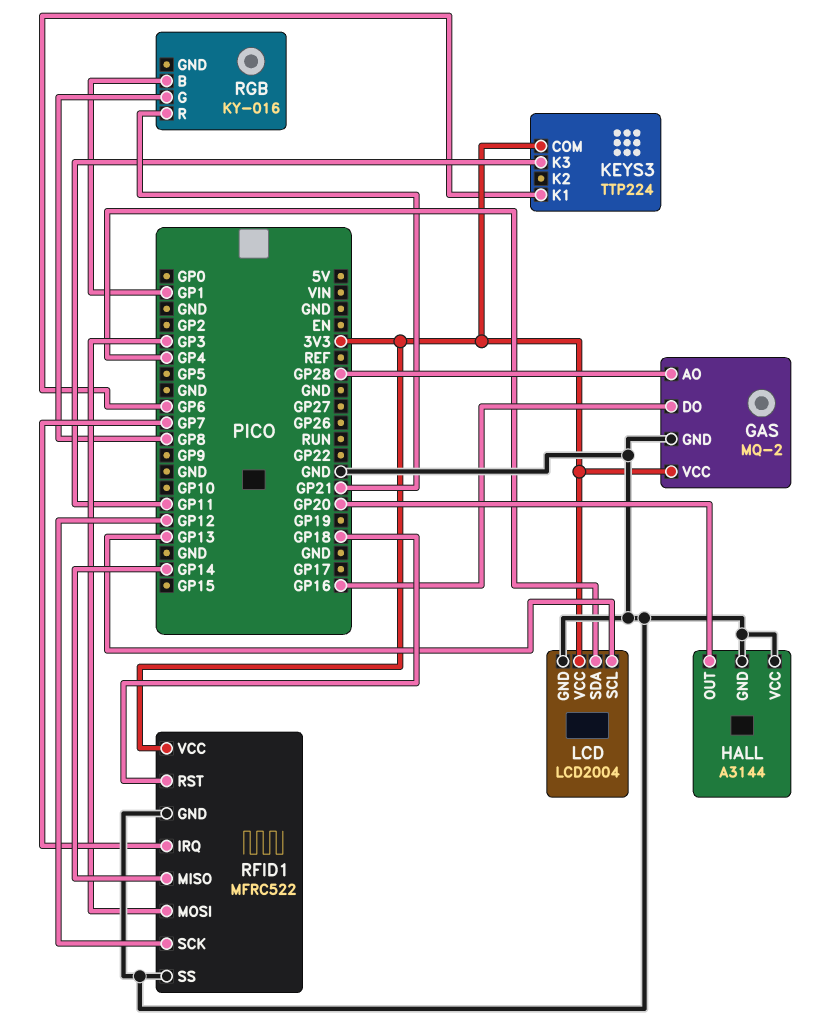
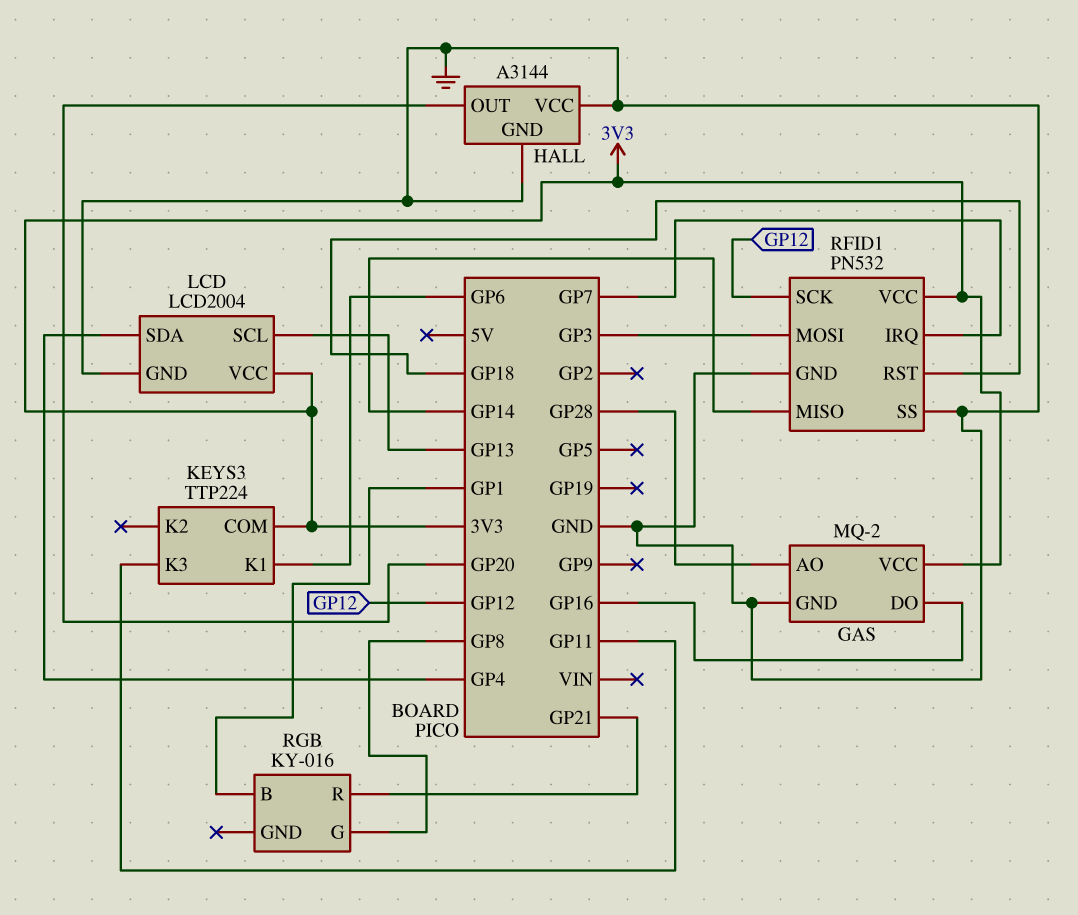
RFID1: MFRC522 -> PN532

